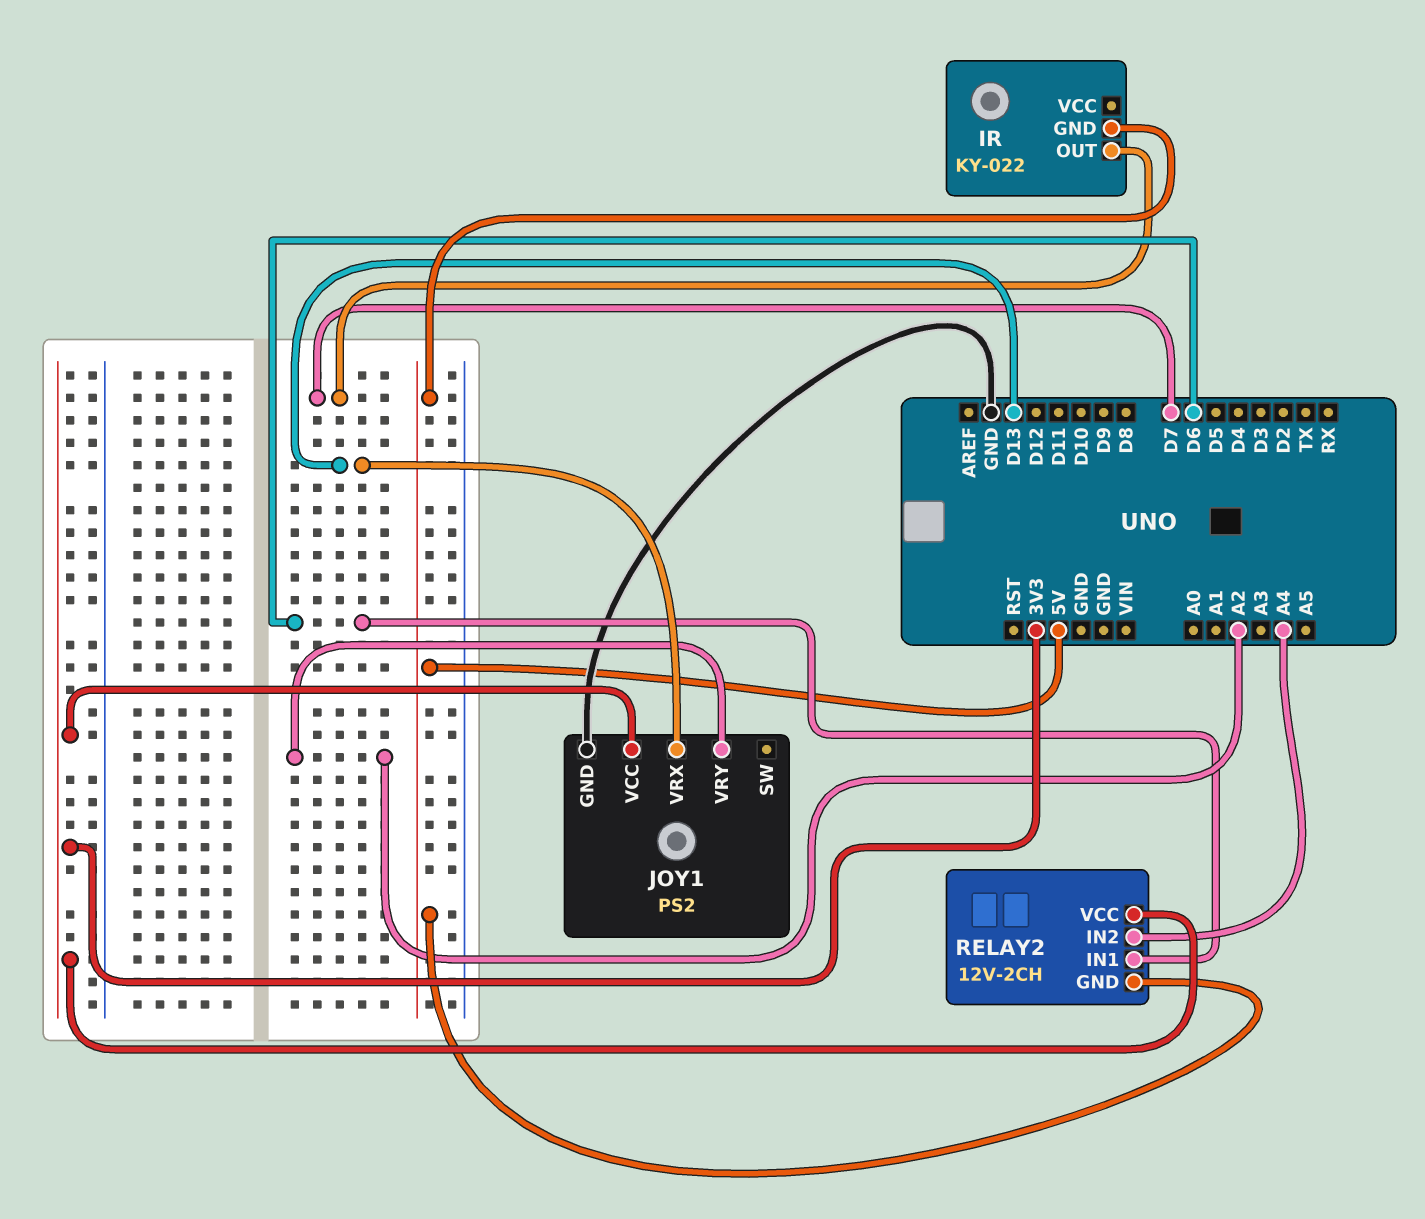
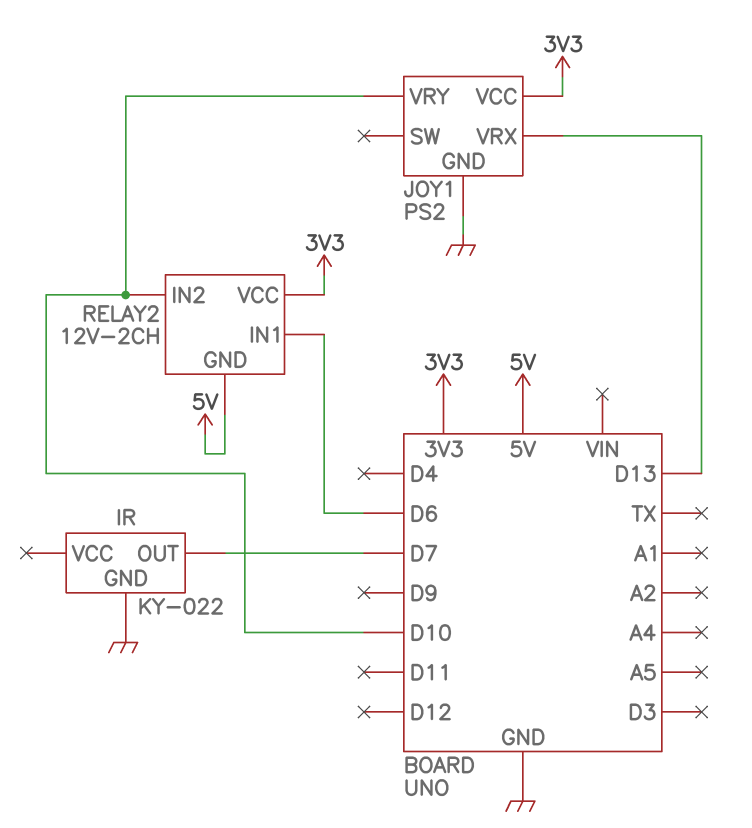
IR pin GND: 5V -> GND
JOY1 pin VRY: A2 -> D10
RELAY2 pin IN2: A4 -> D10

